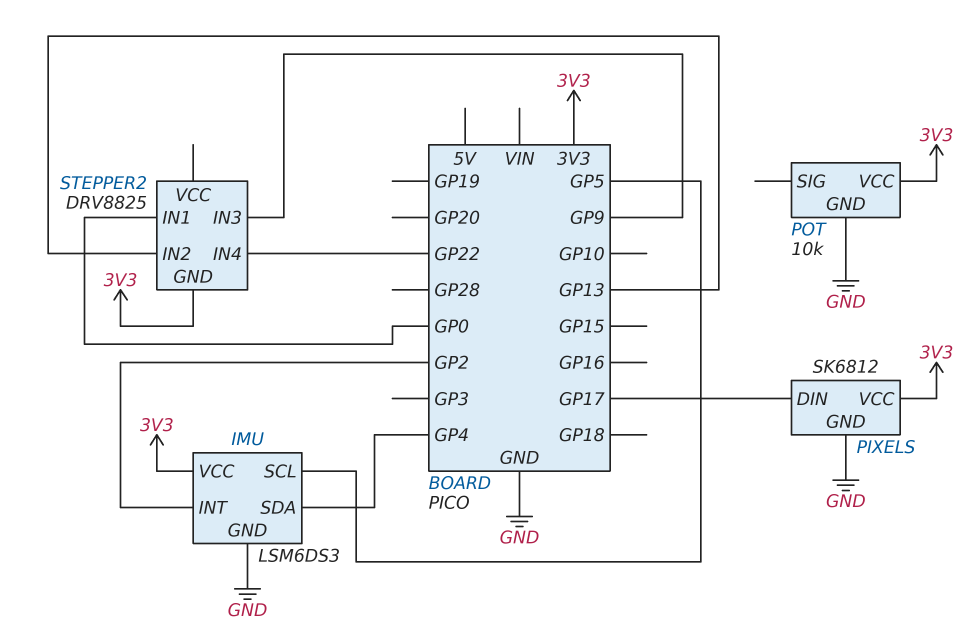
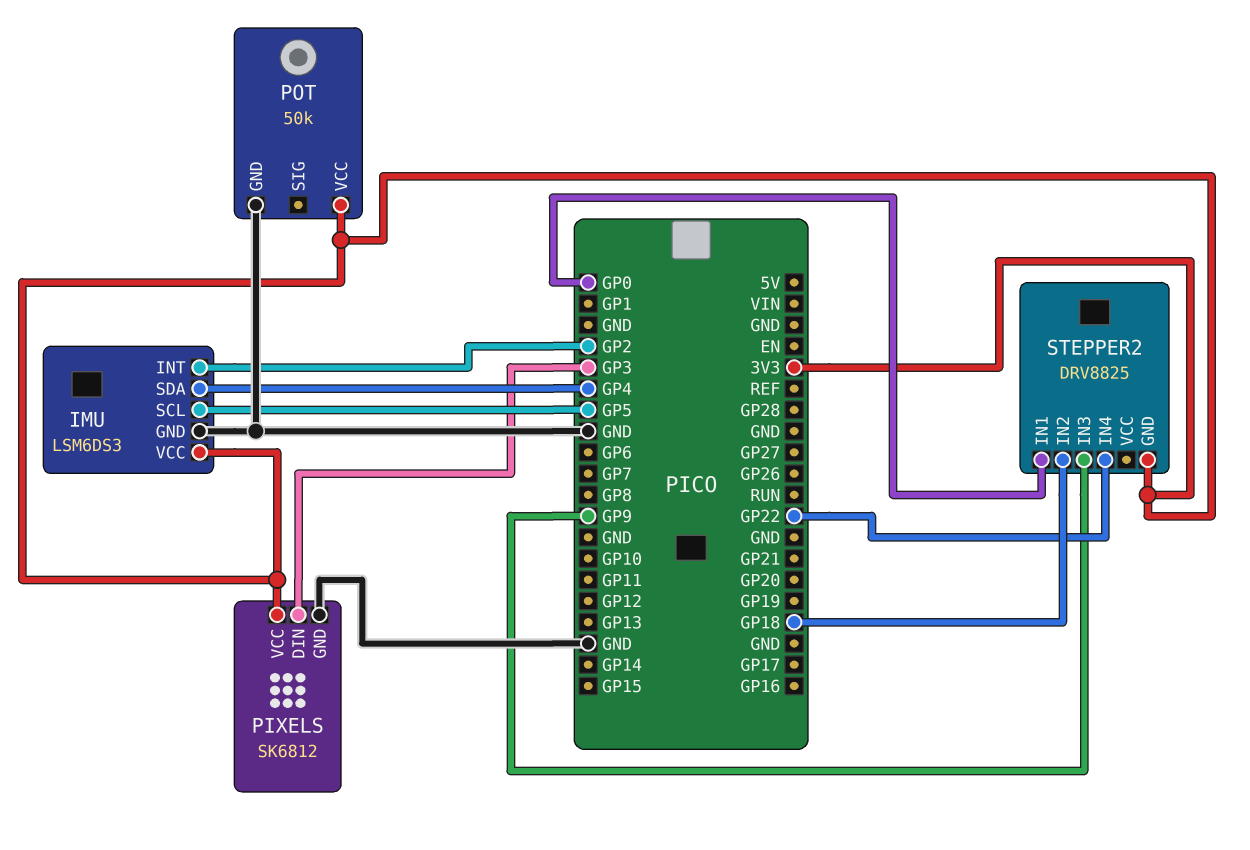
PIXELS pin DIN: GP17 -> GP3
POT: 10k -> 50k
STEPPER2 pin IN2: GP13 -> GP18

